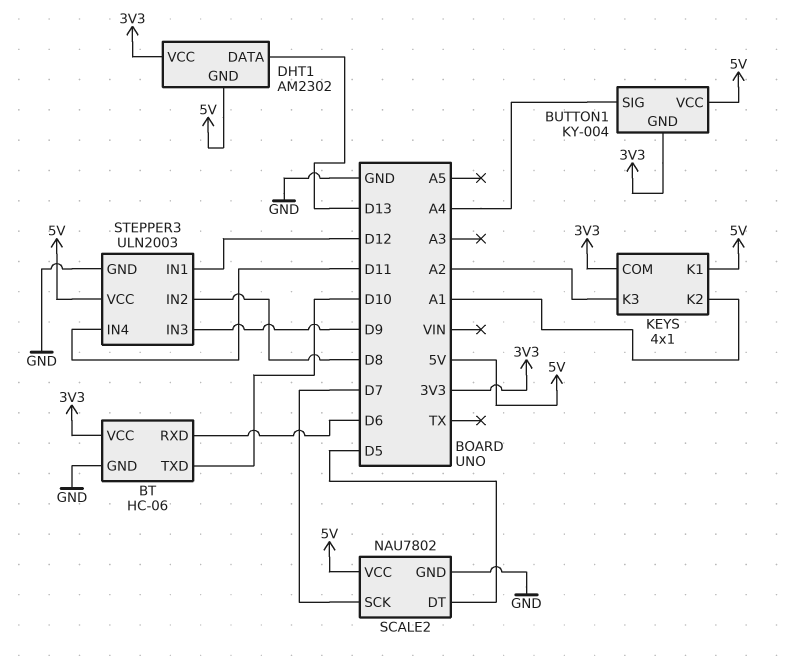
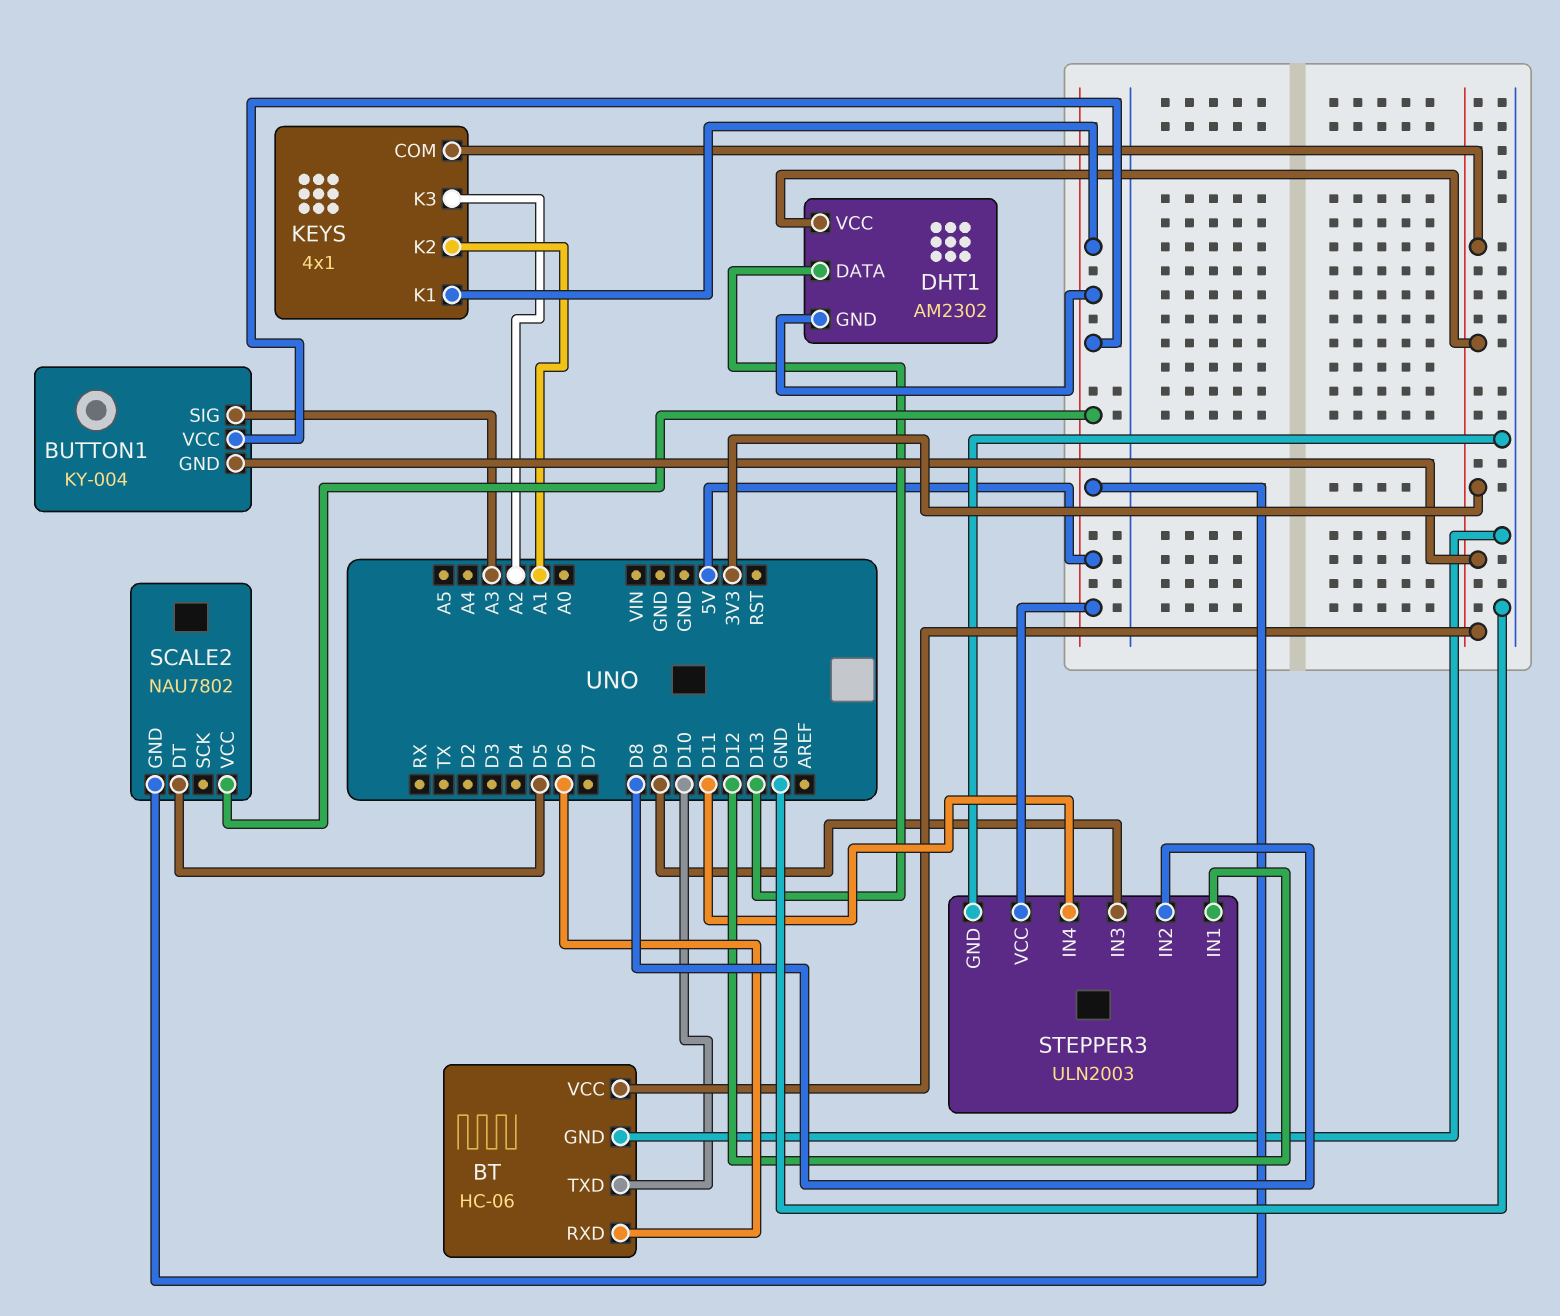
BUTTON1 pin SIG: A4 -> A3
SCALE2 pin GND: GND -> 5V
SCALE2 pin SCK: D7 -> none

